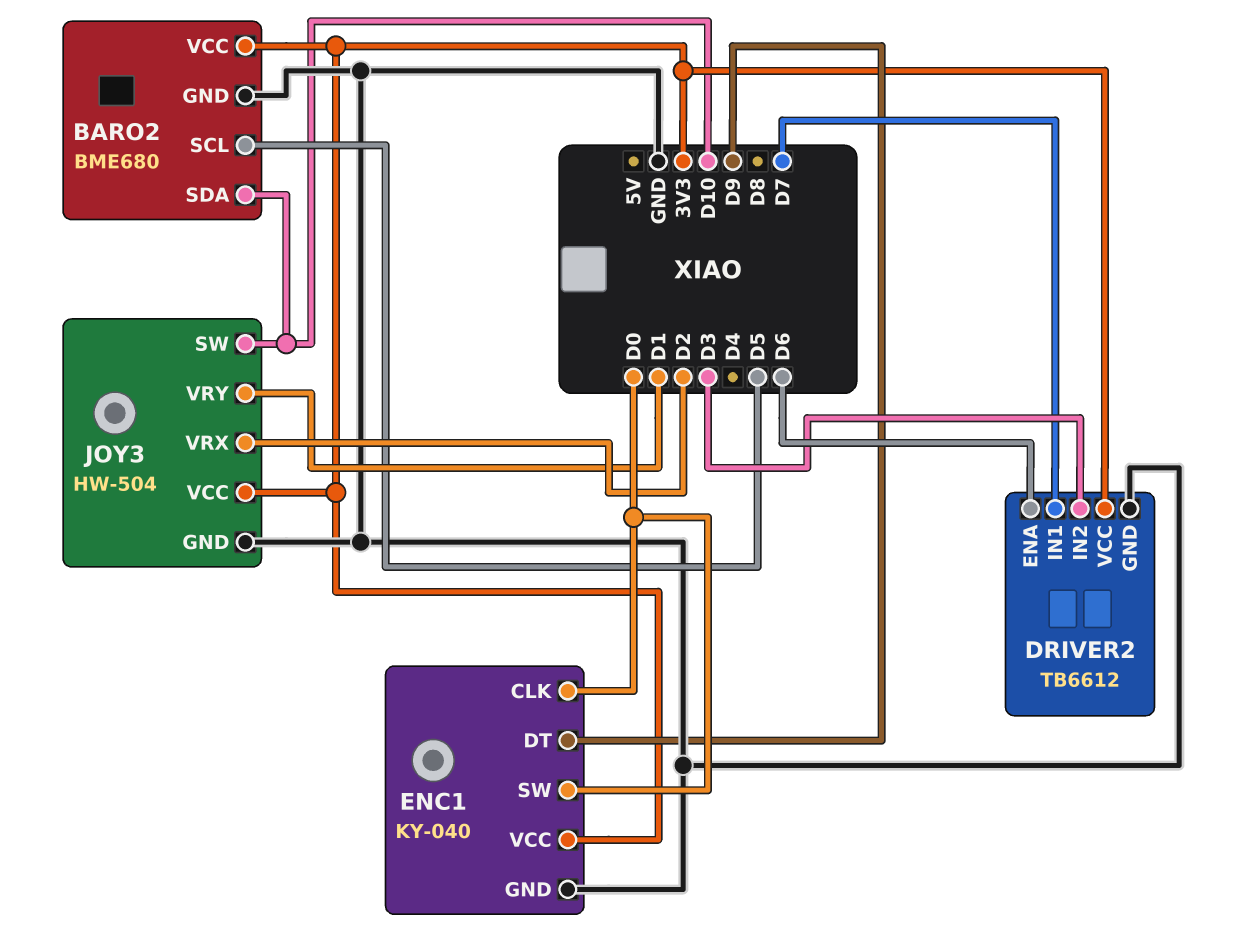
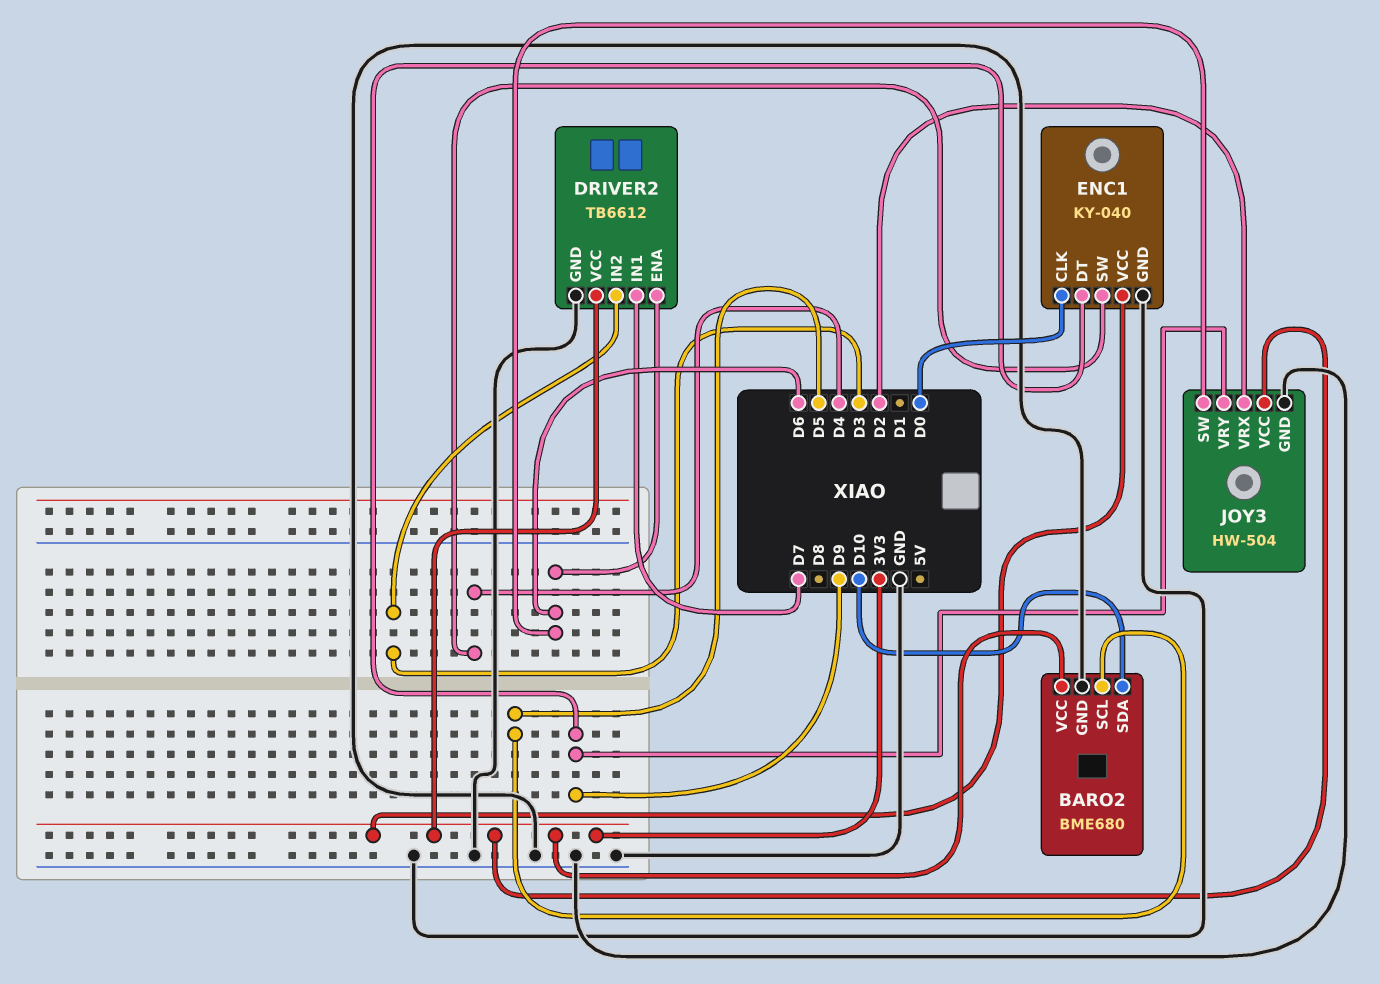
ENC1 pin SW: D0 -> D4
JOY3 pin SW: D10 -> D6
JOY3 pin VRY: D1 -> D9

